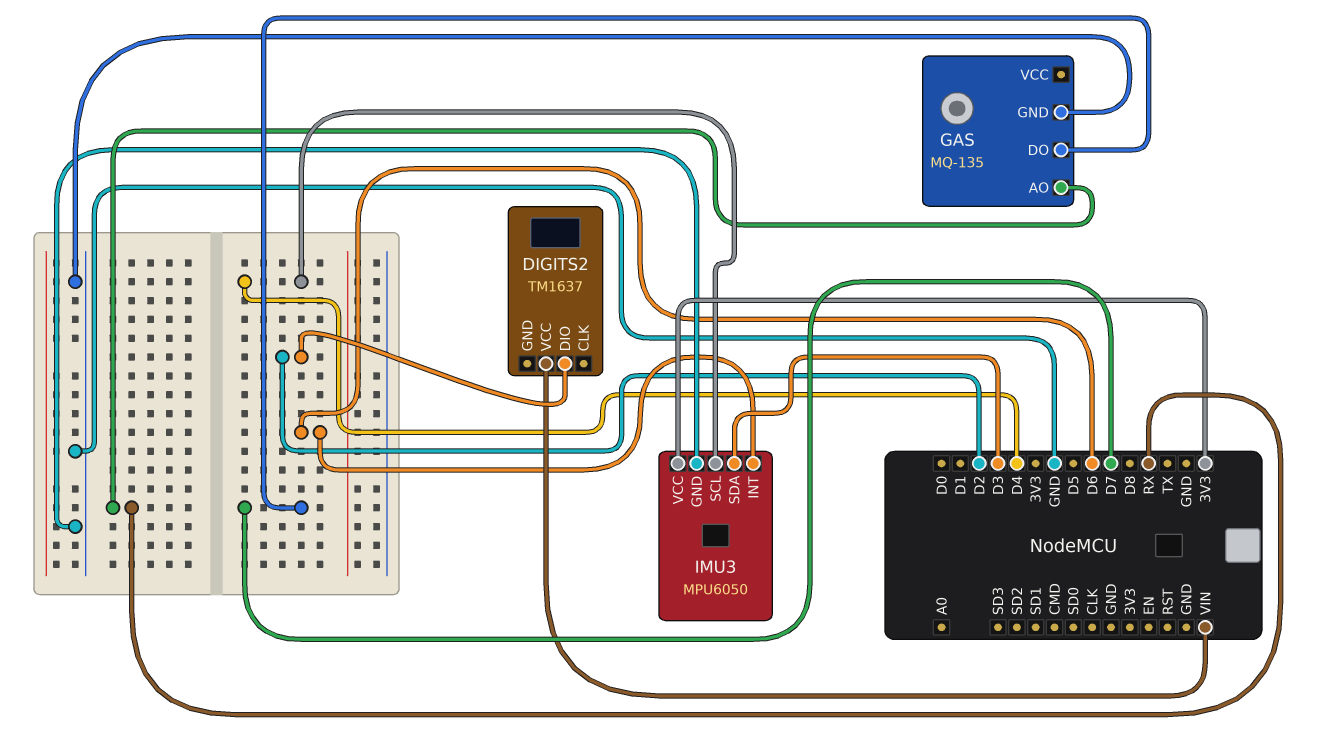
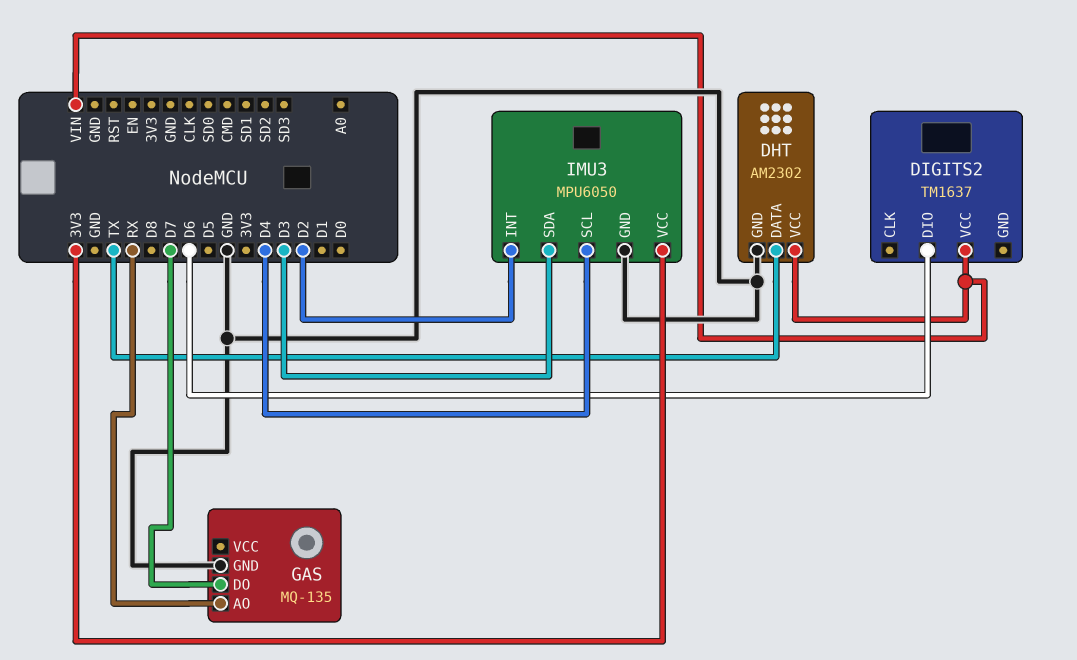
DHT: none -> AM2302
DHT pin DATA: none -> TX
DHT pin GND: none -> GND
DHT pin VCC: none -> VIN
DIGITS2 pin DIO: D2 -> D6
IMU3 pin INT: D6 -> D2

